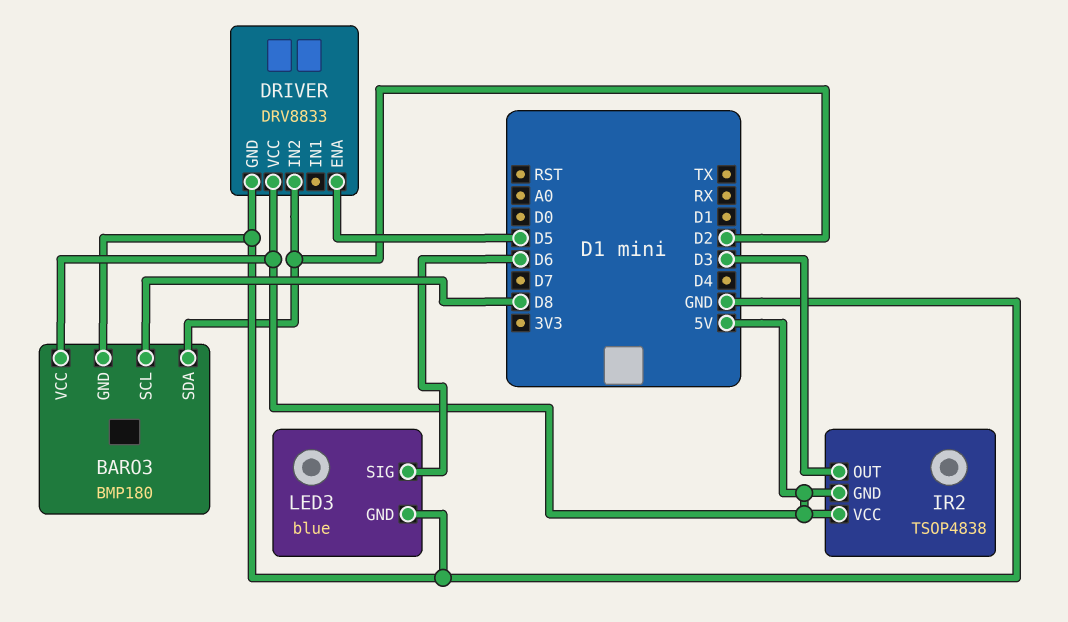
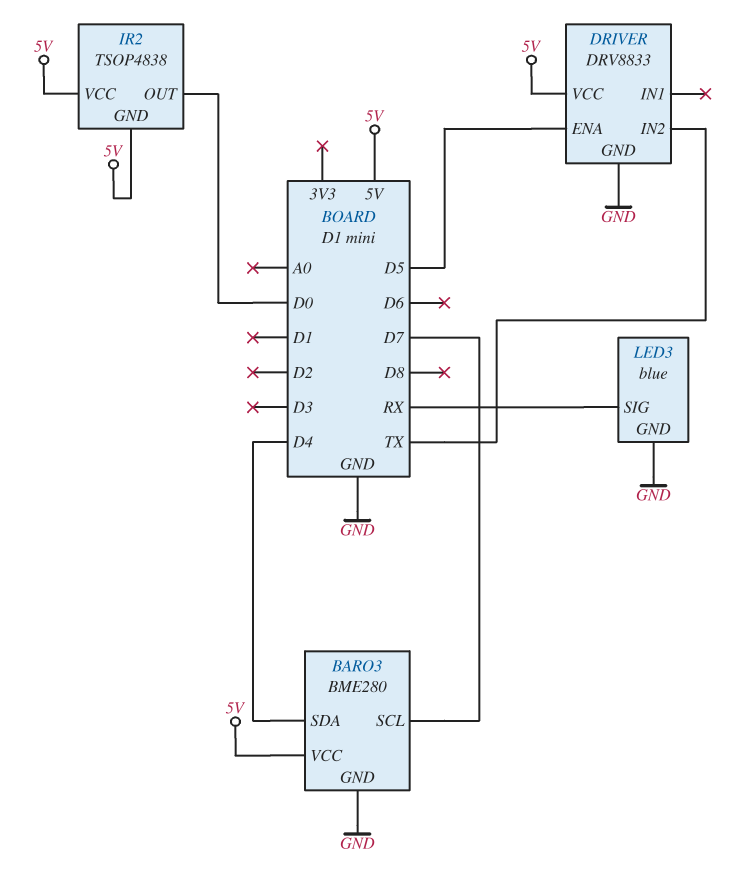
BARO3: BMP180 -> BME280
BARO3 pin SCL: D8 -> D7
BARO3 pin SDA: D2 -> D4
DRIVER pin IN2: D2 -> TX
IR2 pin OUT: D3 -> D0
LED3 pin SIG: D6 -> RX

